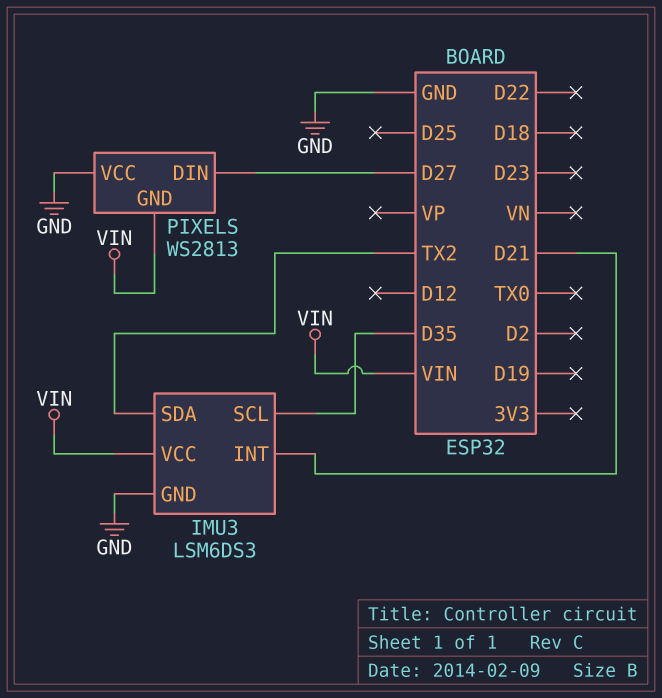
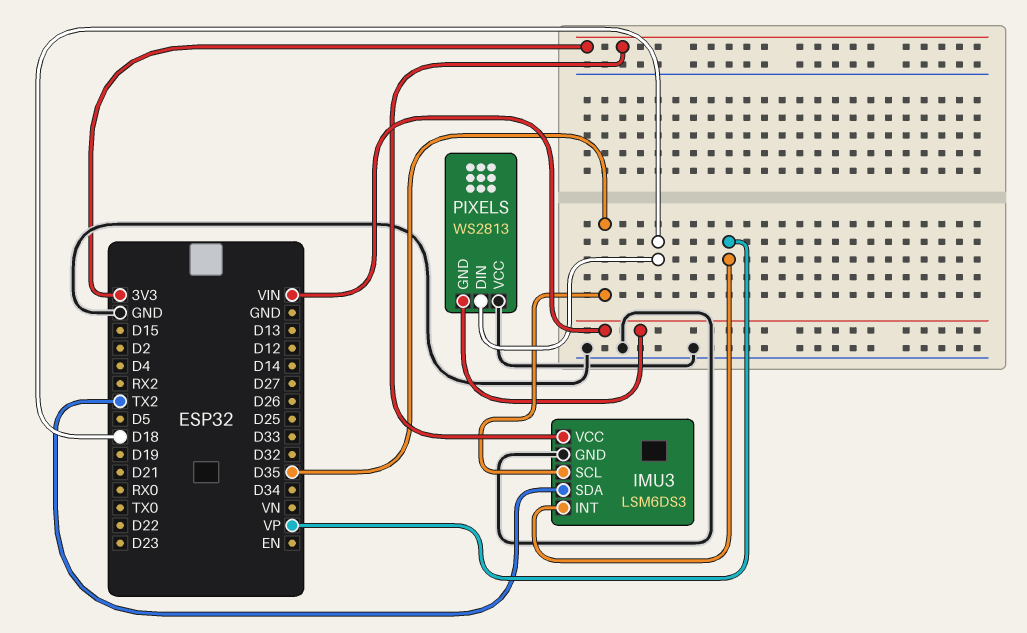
IMU3 pin INT: D21 -> VP
IMU3 pin VCC: VIN -> 3V3
PIXELS pin DIN: D27 -> D18

